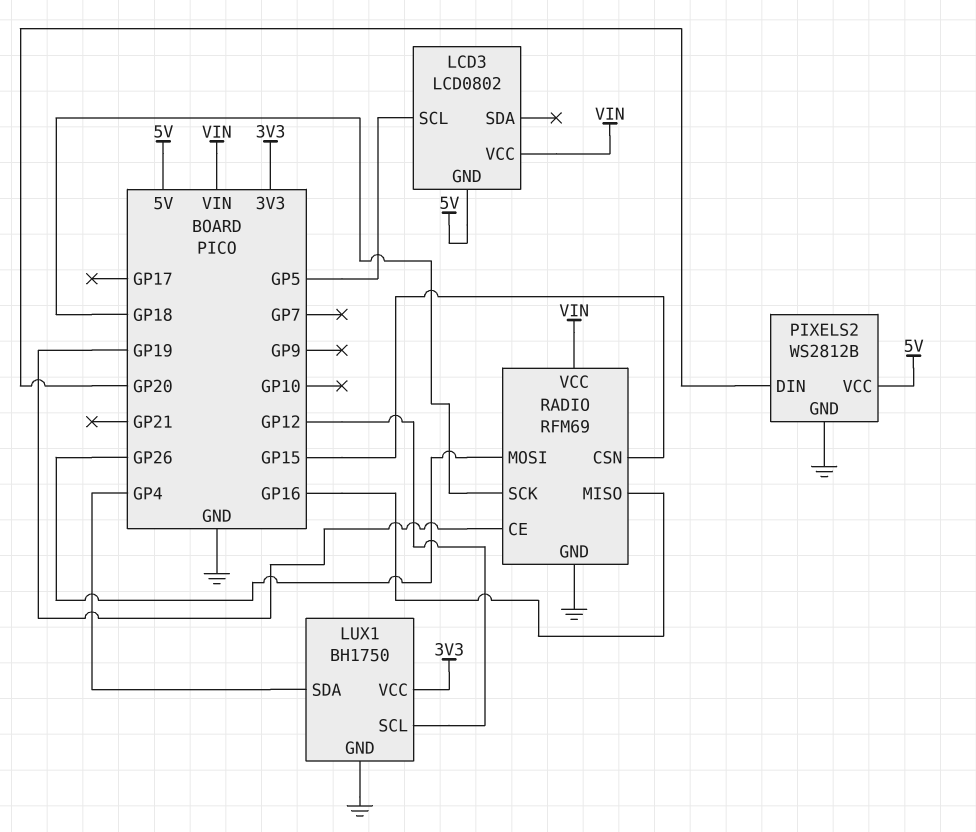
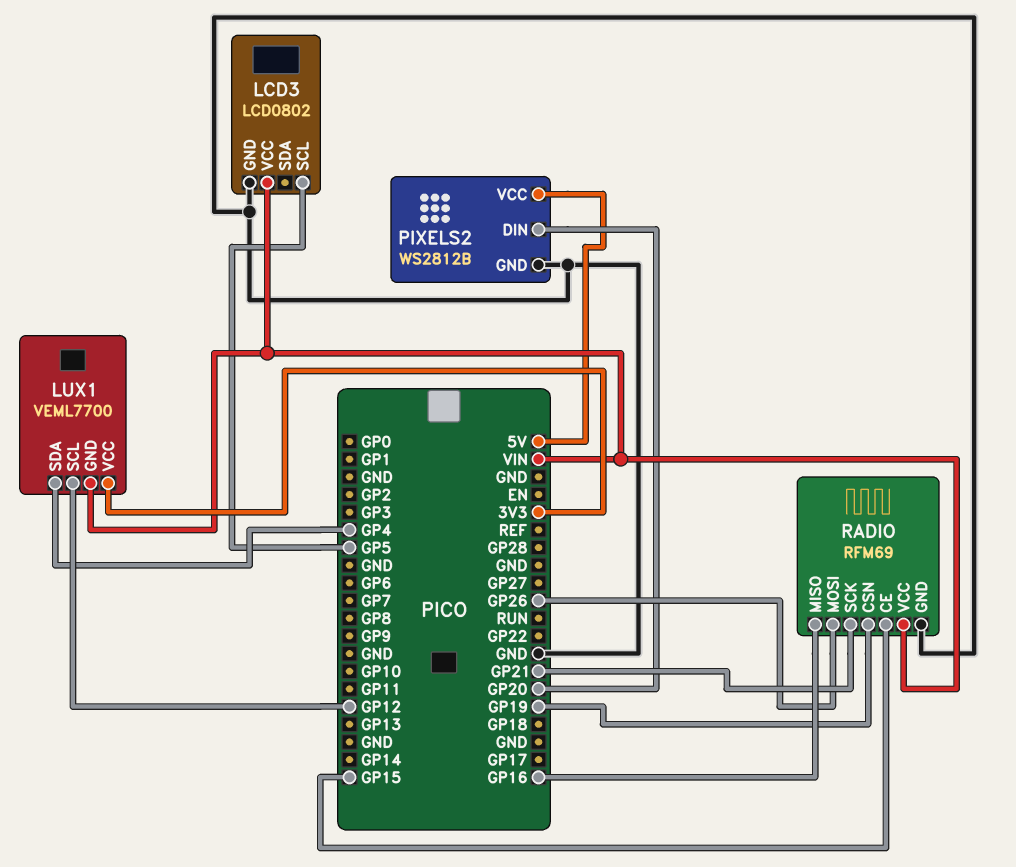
LCD3 pin GND: 5V -> GND
LUX1: BH1750 -> VEML7700
LUX1 pin GND: GND -> VIN
RADIO pin CE: GP19 -> GP15
RADIO pin CSN: GP15 -> GP19
RADIO pin SCK: GP18 -> GP21

